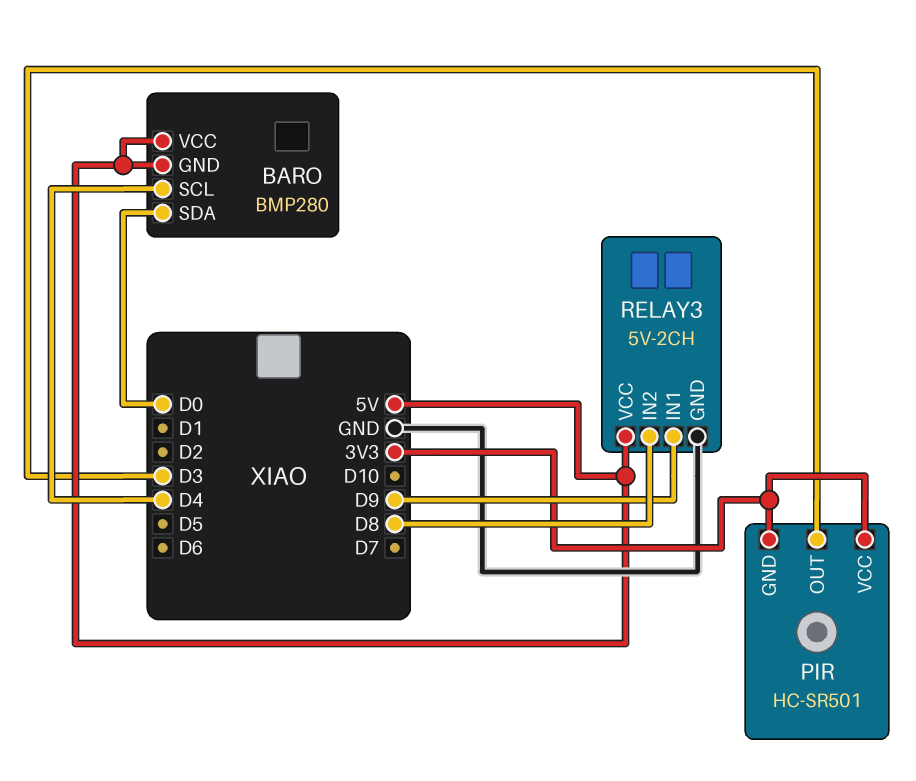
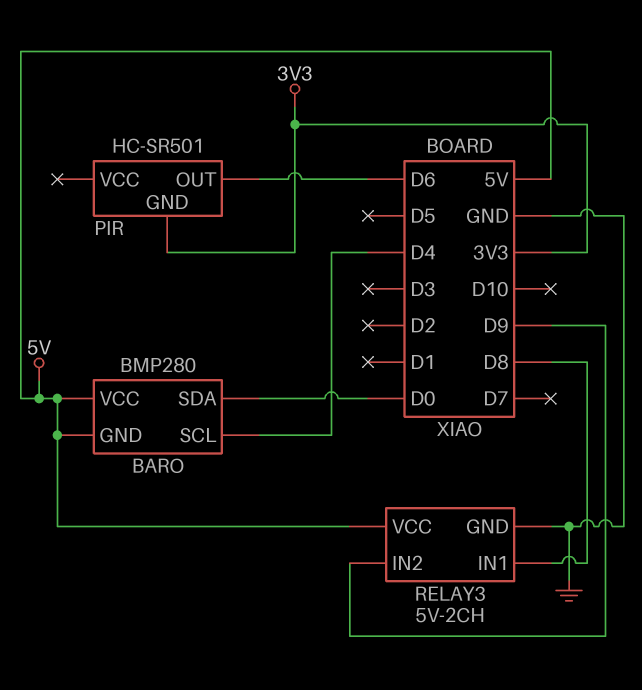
PIR pin OUT: D3 -> D6
PIR pin VCC: 3V3 -> none
RELAY3 pin IN1: D9 -> D8
RELAY3 pin IN2: D8 -> D9

